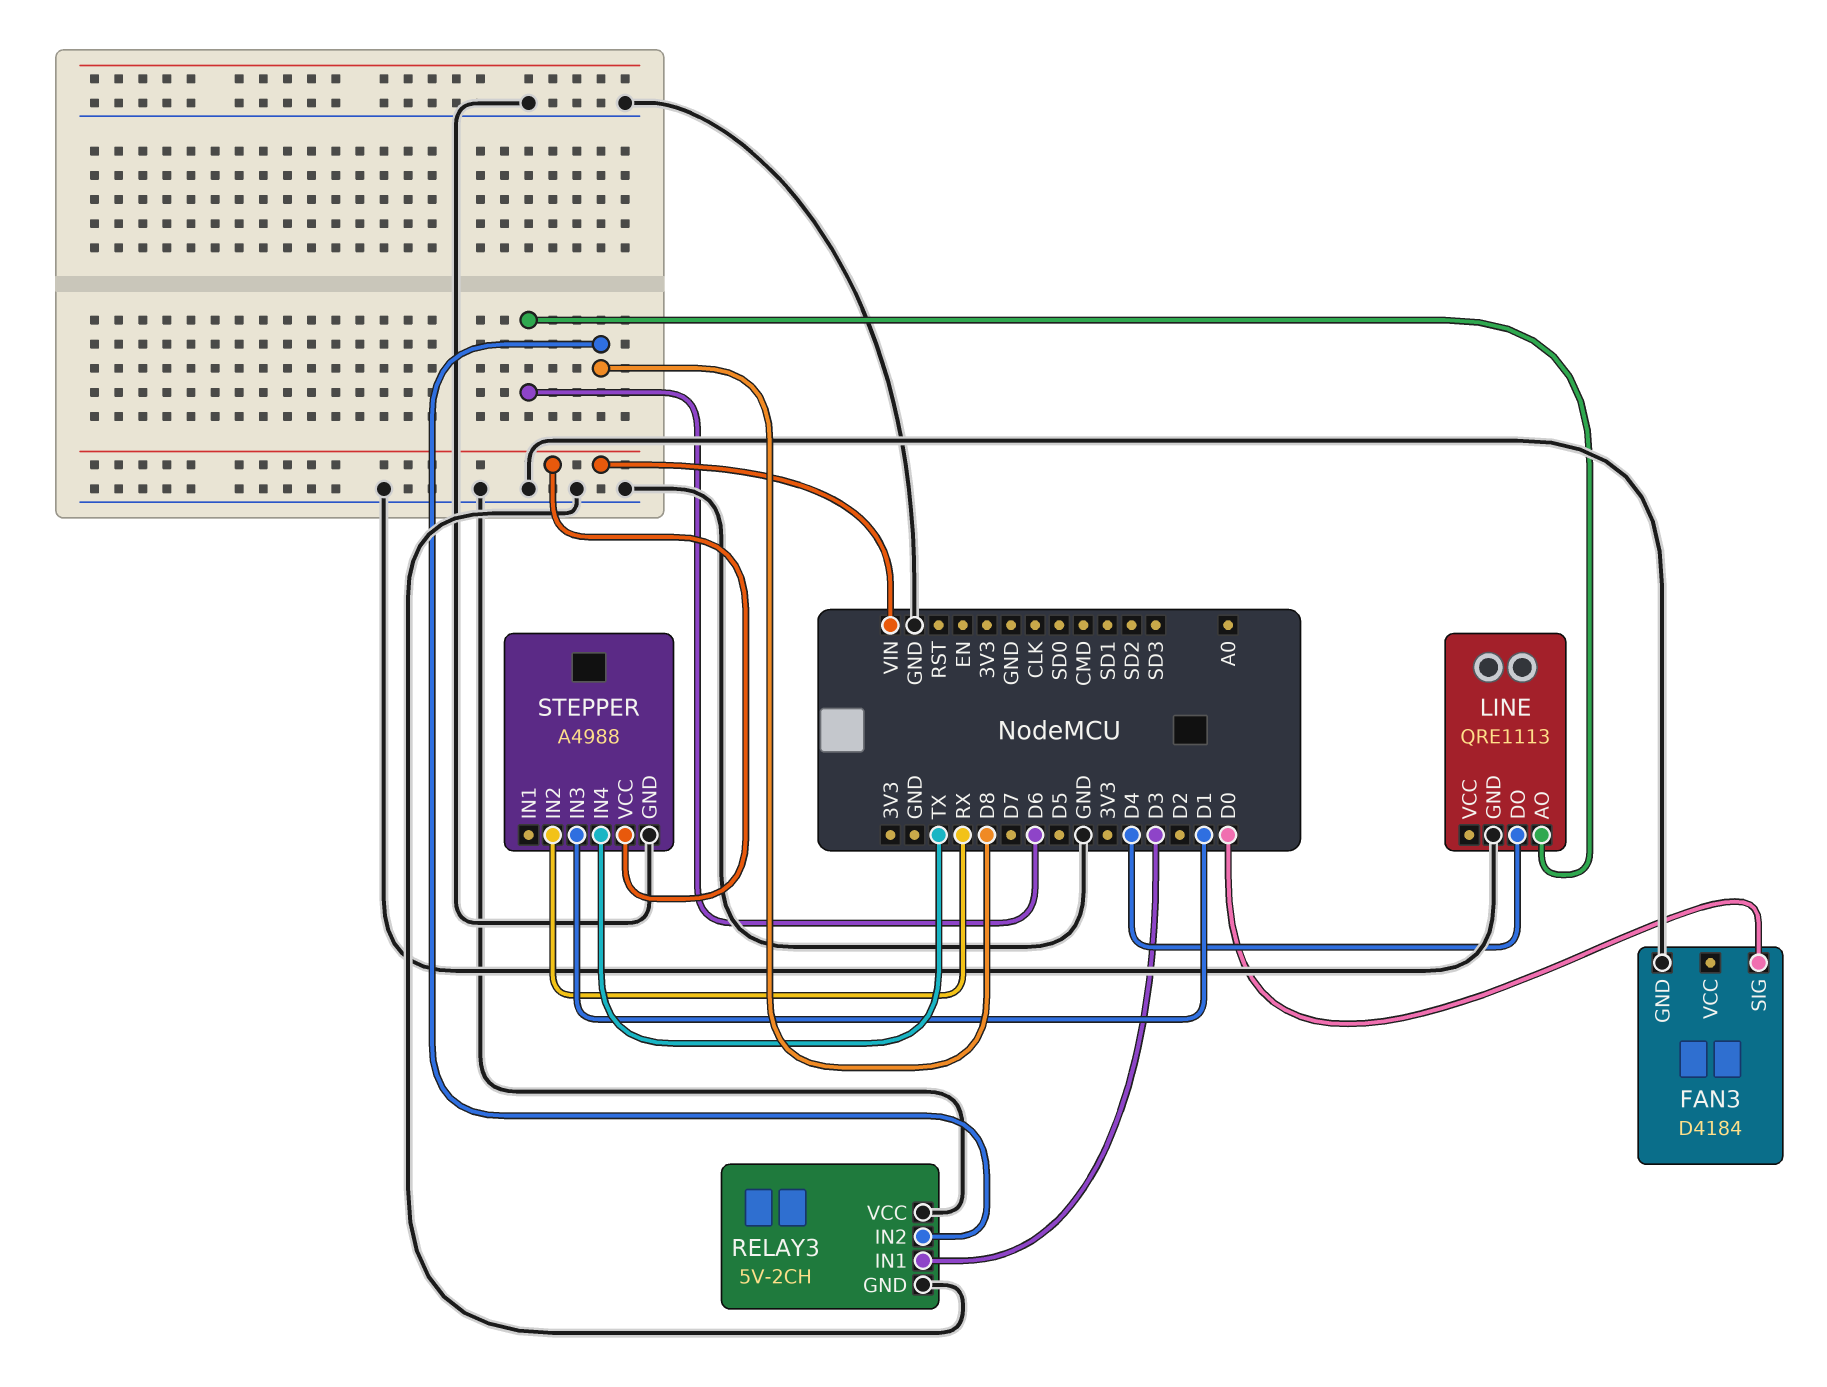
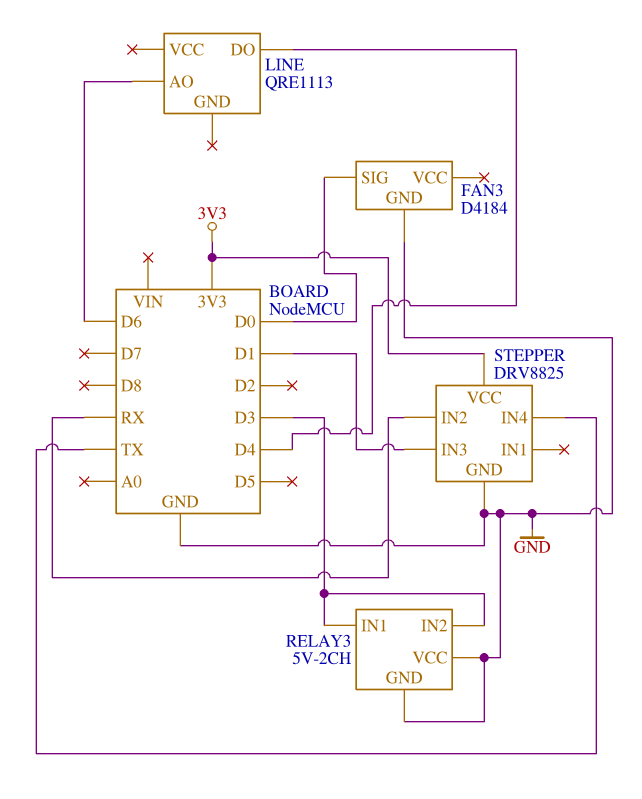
LINE pin GND: GND -> none
RELAY3 pin IN2: D8 -> D3
STEPPER: A4988 -> DRV8825
STEPPER pin VCC: VIN -> 3V3

